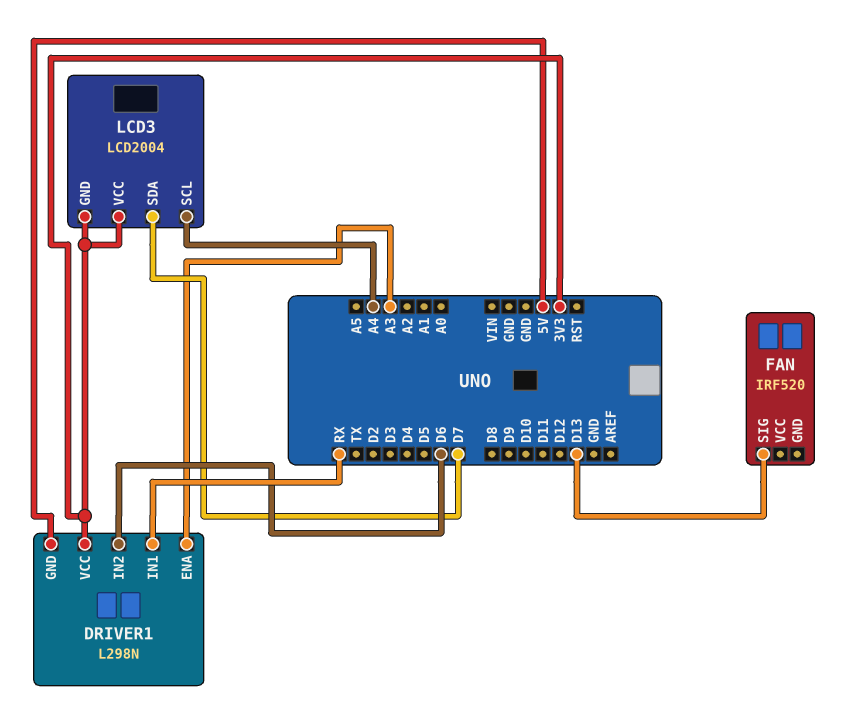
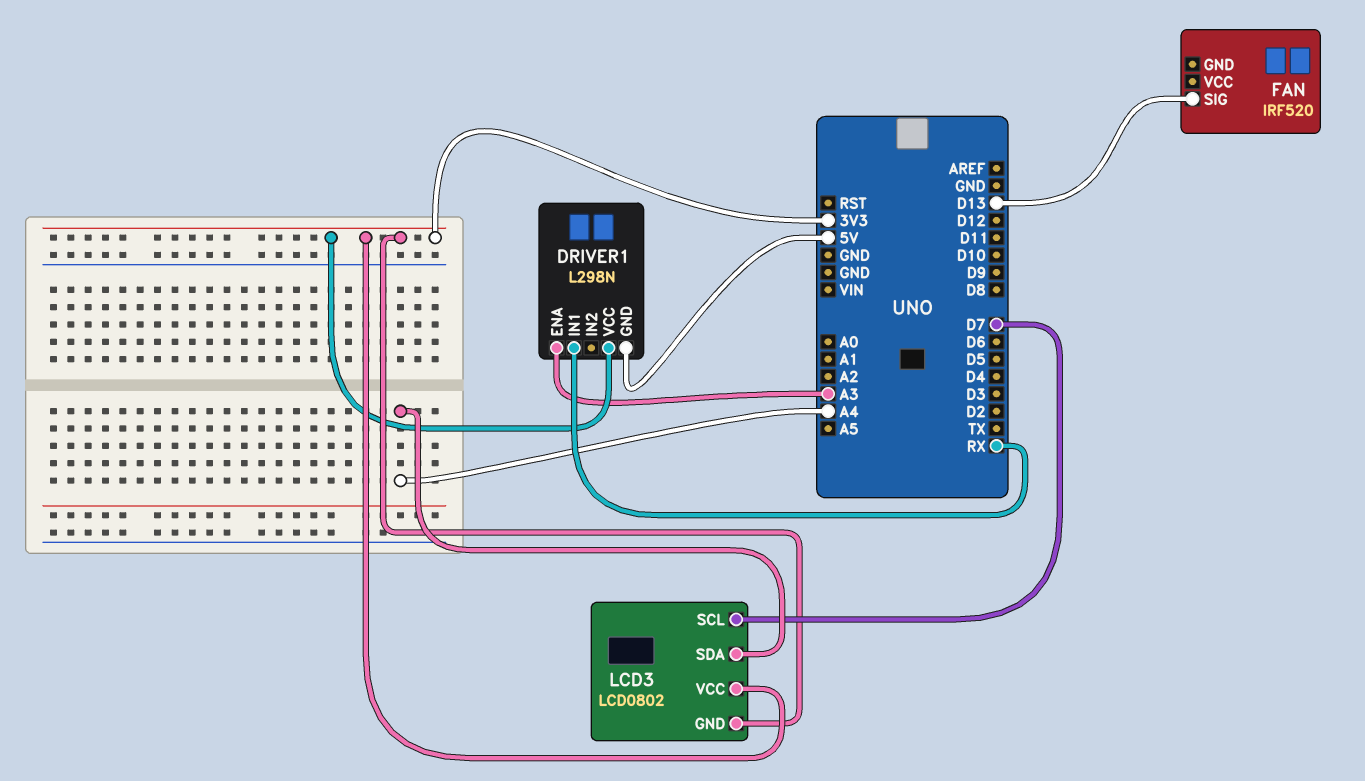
DRIVER1 pin IN2: D6 -> none
LCD3: LCD2004 -> LCD0802
LCD3 pin SCL: A4 -> D7
LCD3 pin SDA: D7 -> A4

